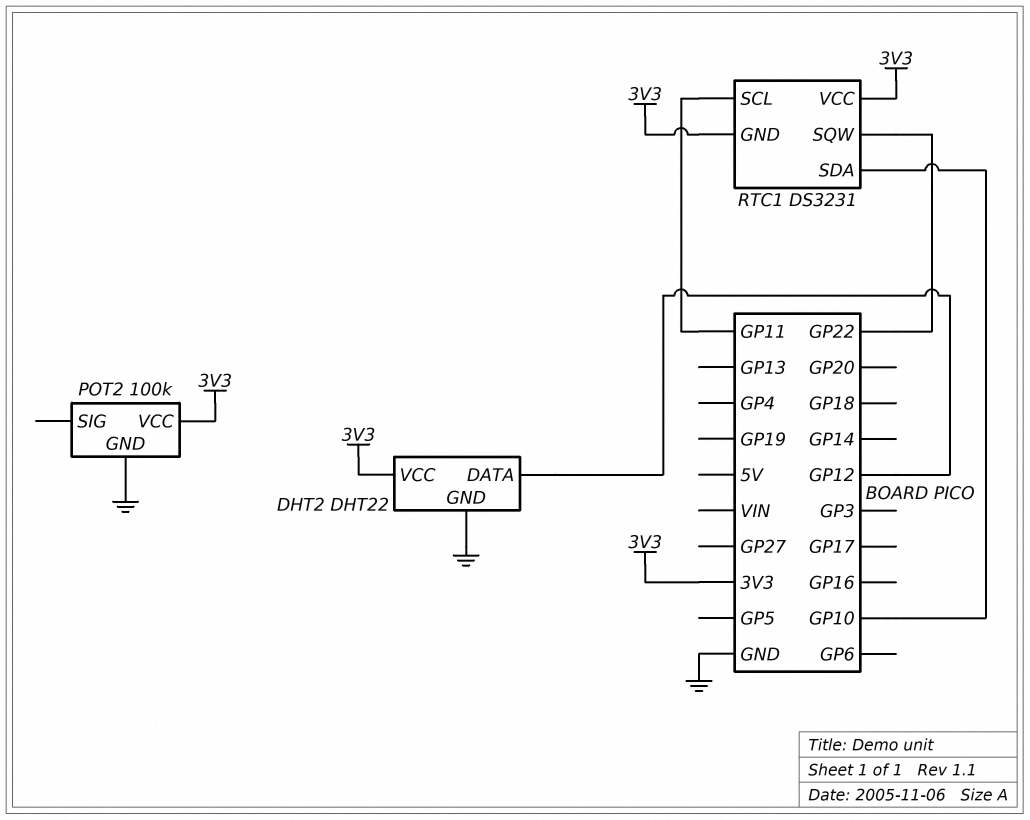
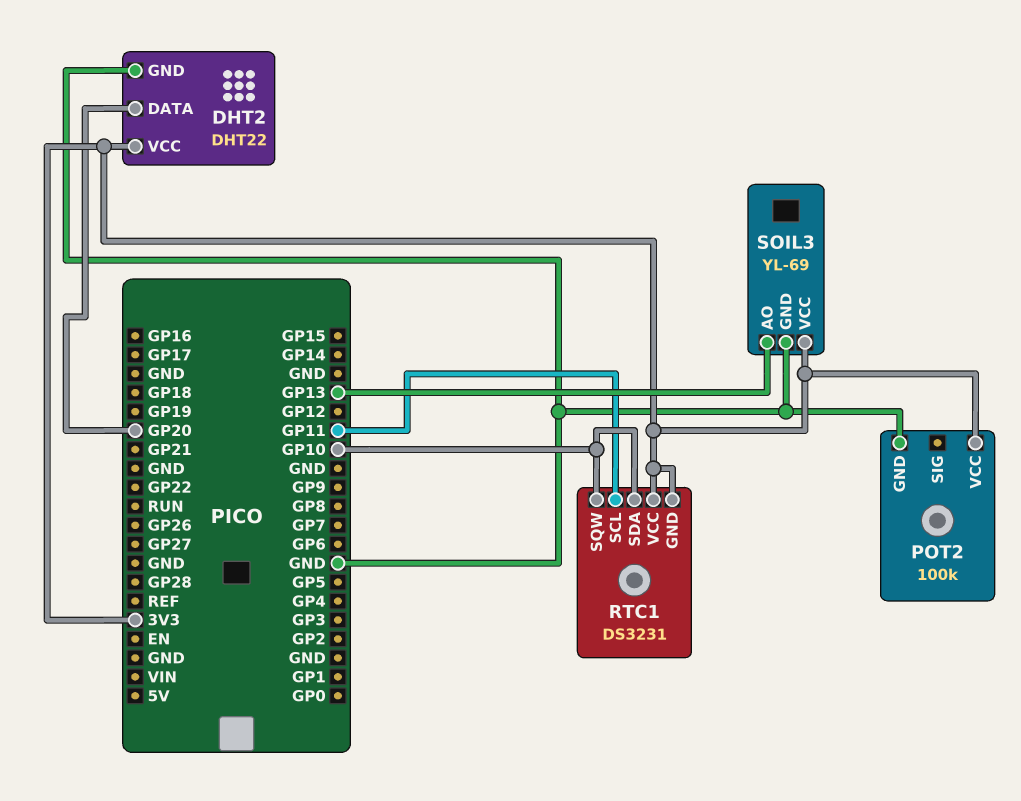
DHT2 pin DATA: GP12 -> GP20
RTC1 pin SQW: GP22 -> GP10
SOIL3: none -> YL-69
SOIL3 pin AO: none -> GP13
SOIL3 pin GND: none -> GND
SOIL3 pin VCC: none -> 3V3

